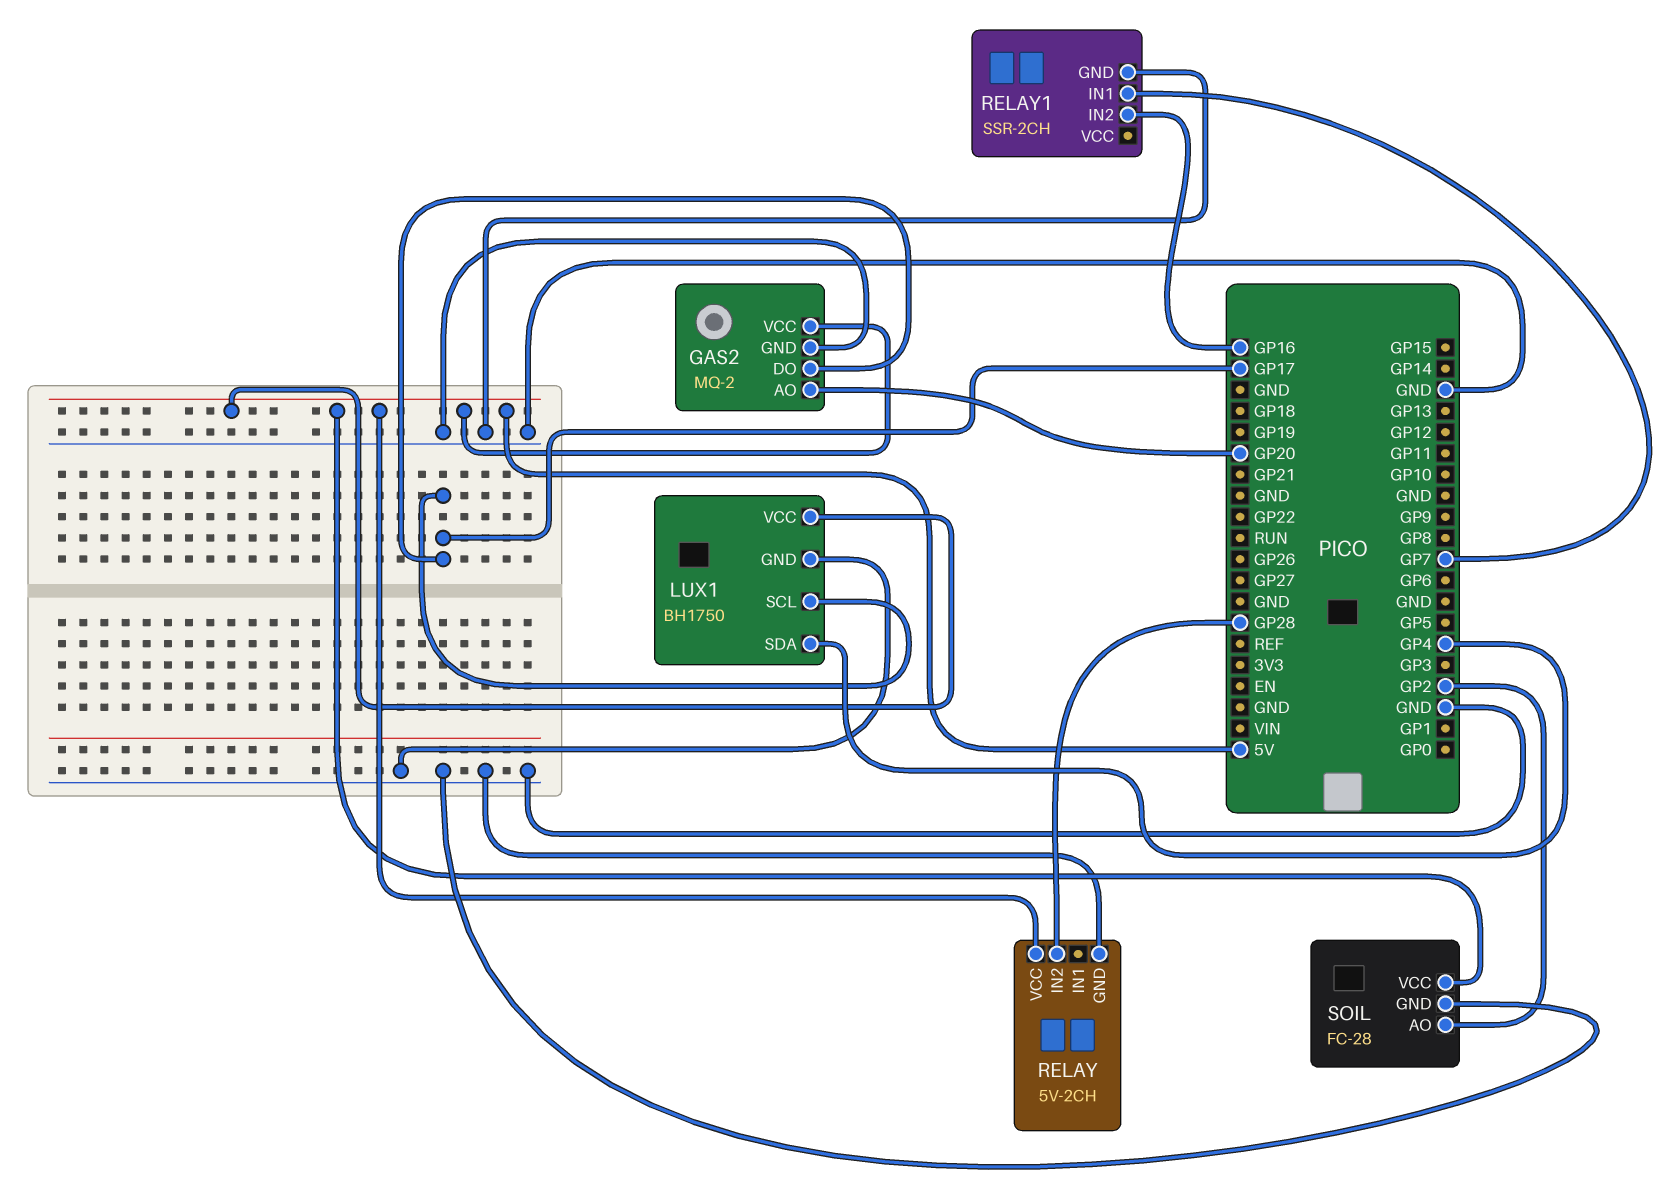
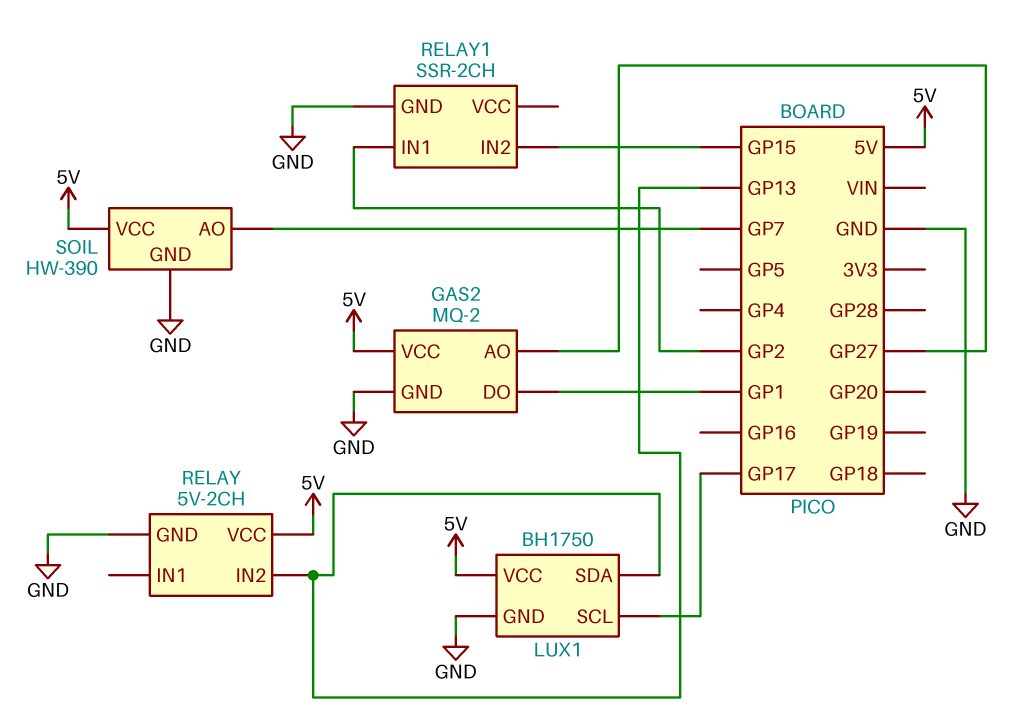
GAS2 pin AO: GP20 -> GP27
GAS2 pin DO: GP17 -> GP1
LUX1 pin SDA: GP4 -> GP13
RELAY pin IN2: GP28 -> GP13
RELAY1 pin IN1: GP7 -> GP2
RELAY1 pin IN2: GP16 -> GP15
SOIL: FC-28 -> HW-390
SOIL pin AO: GP2 -> GP7

